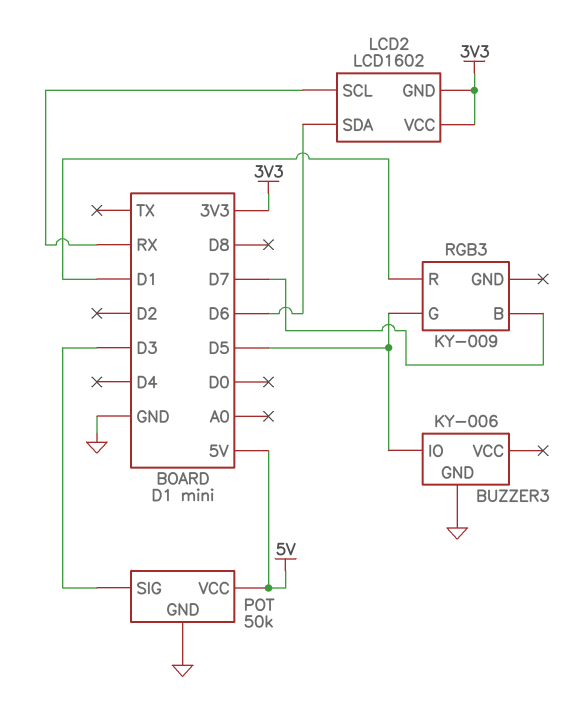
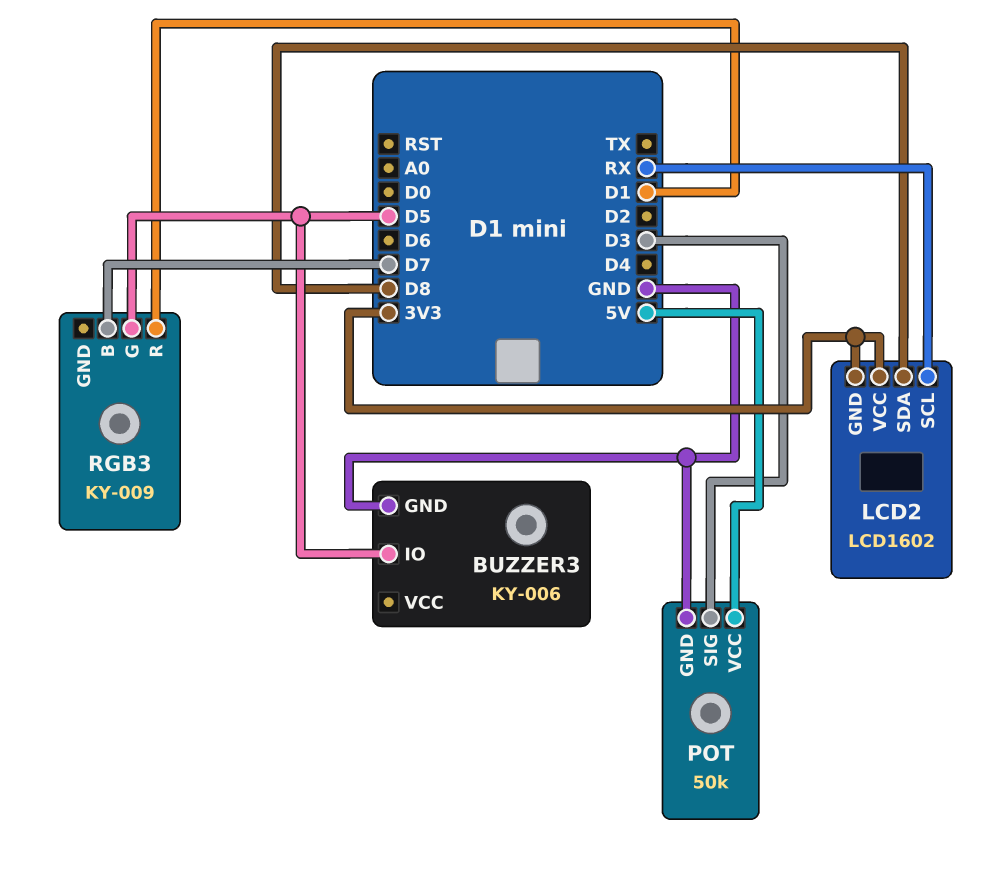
LCD2 pin SDA: D6 -> D8

